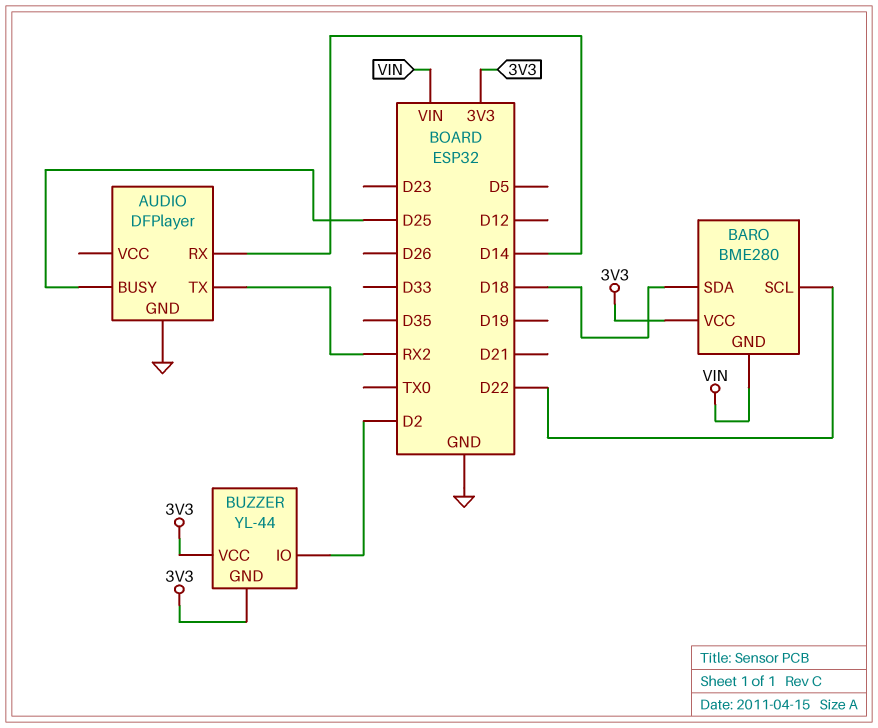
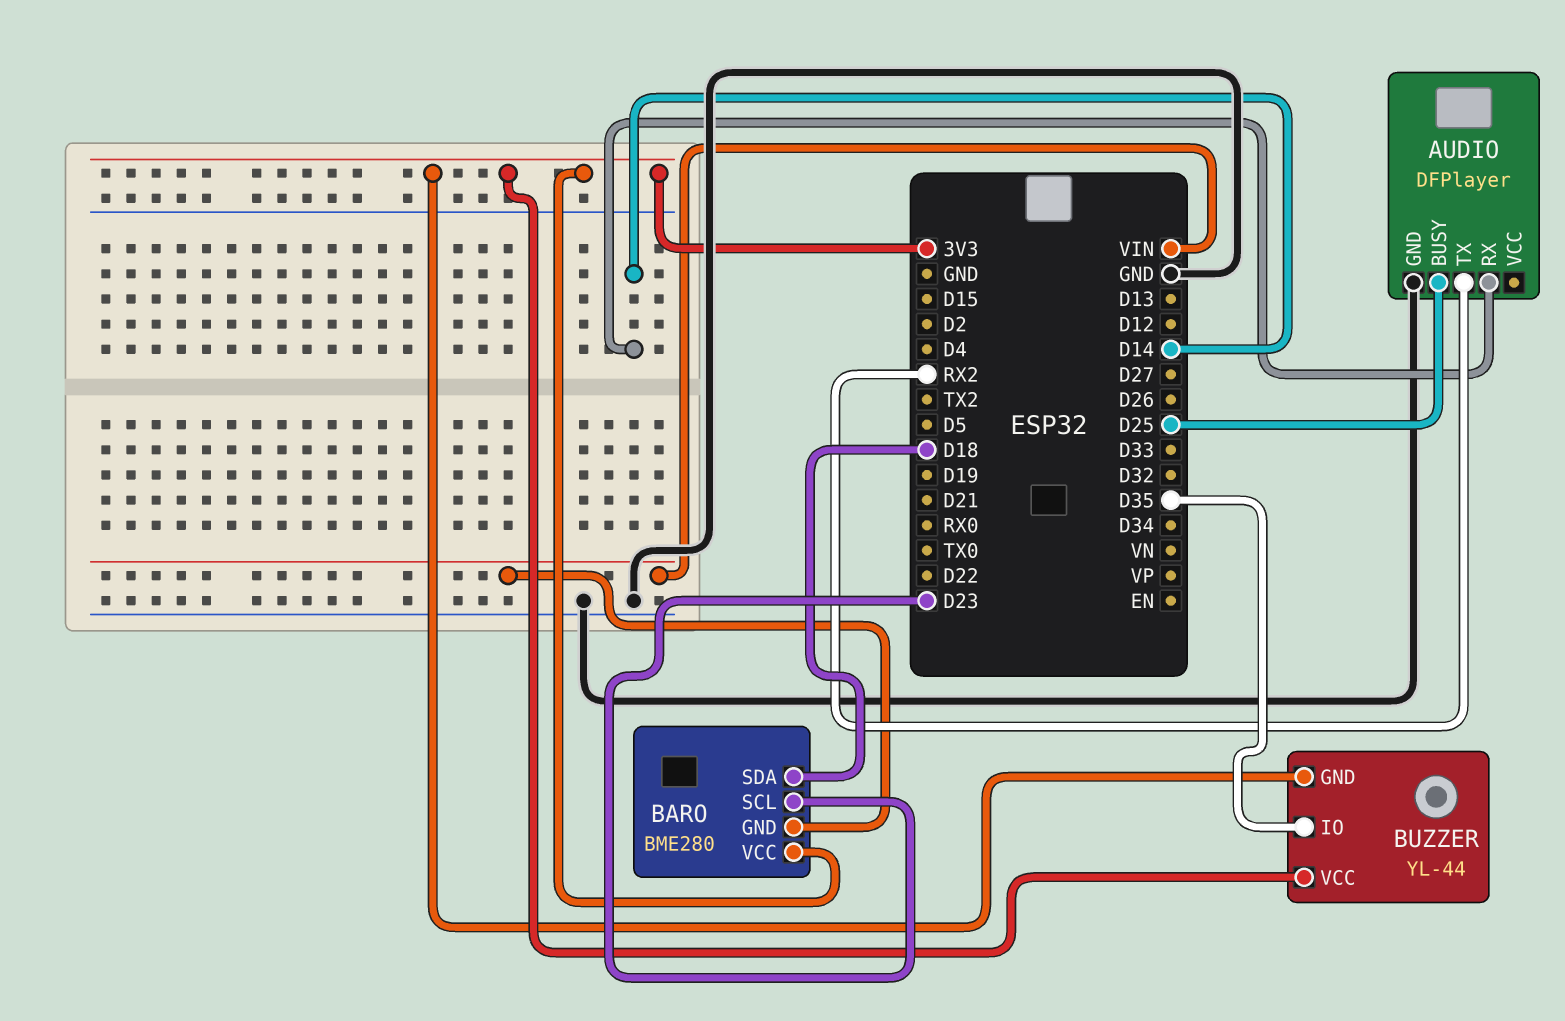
BARO pin SCL: D22 -> D23
BUZZER pin IO: D2 -> D35

